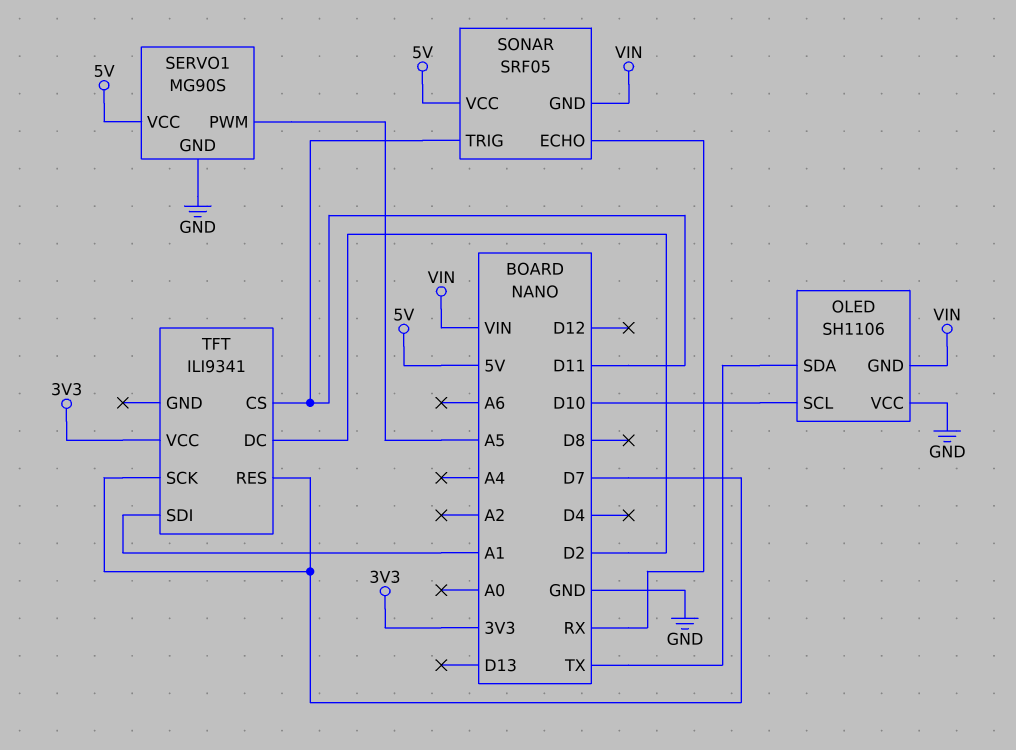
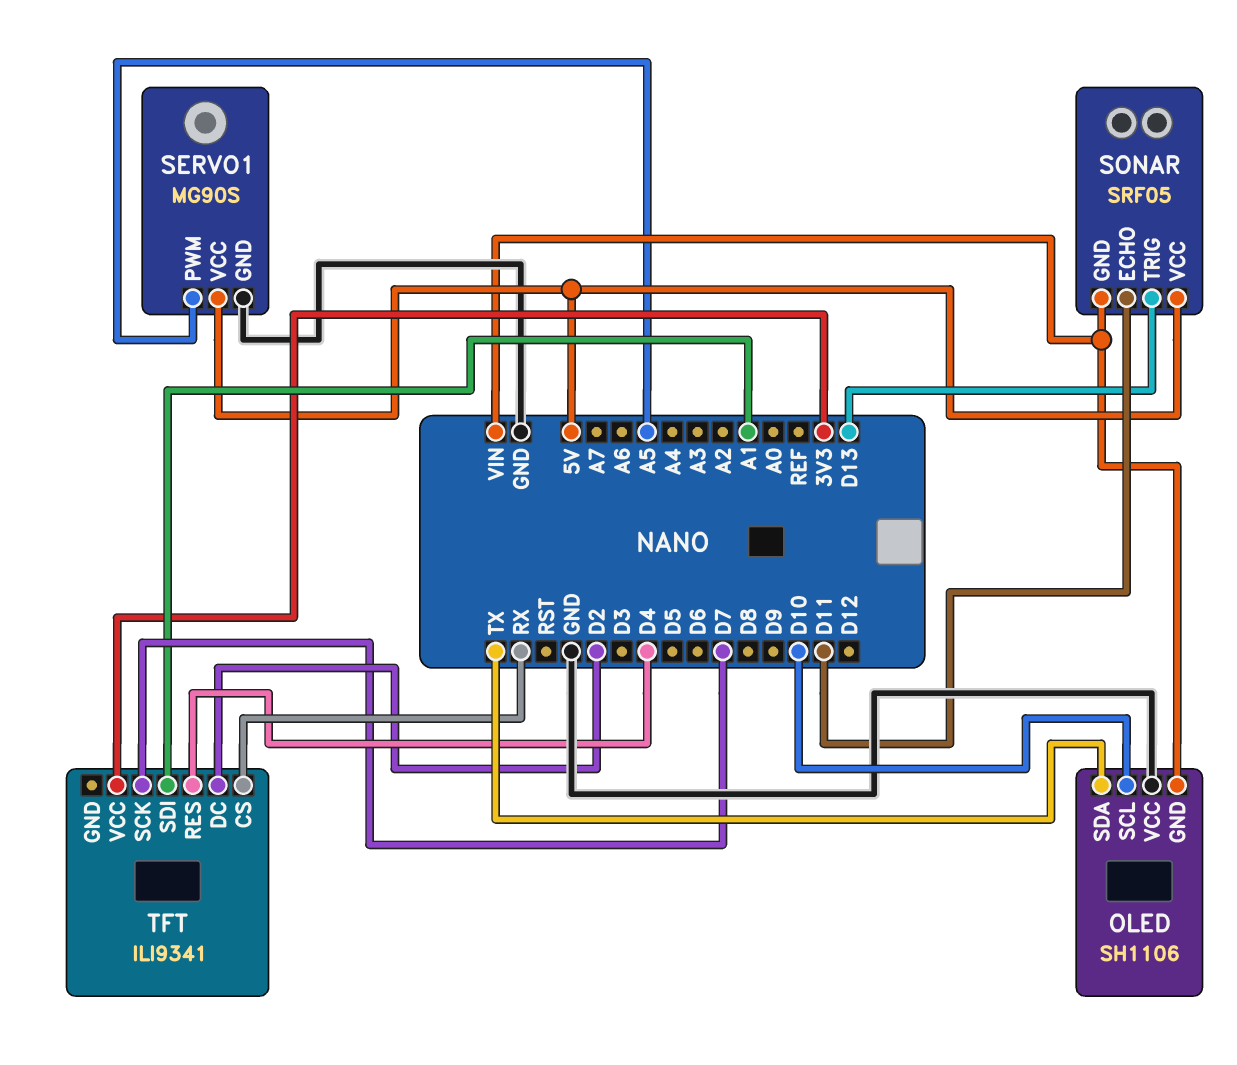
SONAR pin ECHO: RX -> D11
SONAR pin TRIG: D11 -> D13
TFT pin CS: D11 -> RX
TFT pin RES: D7 -> D4

